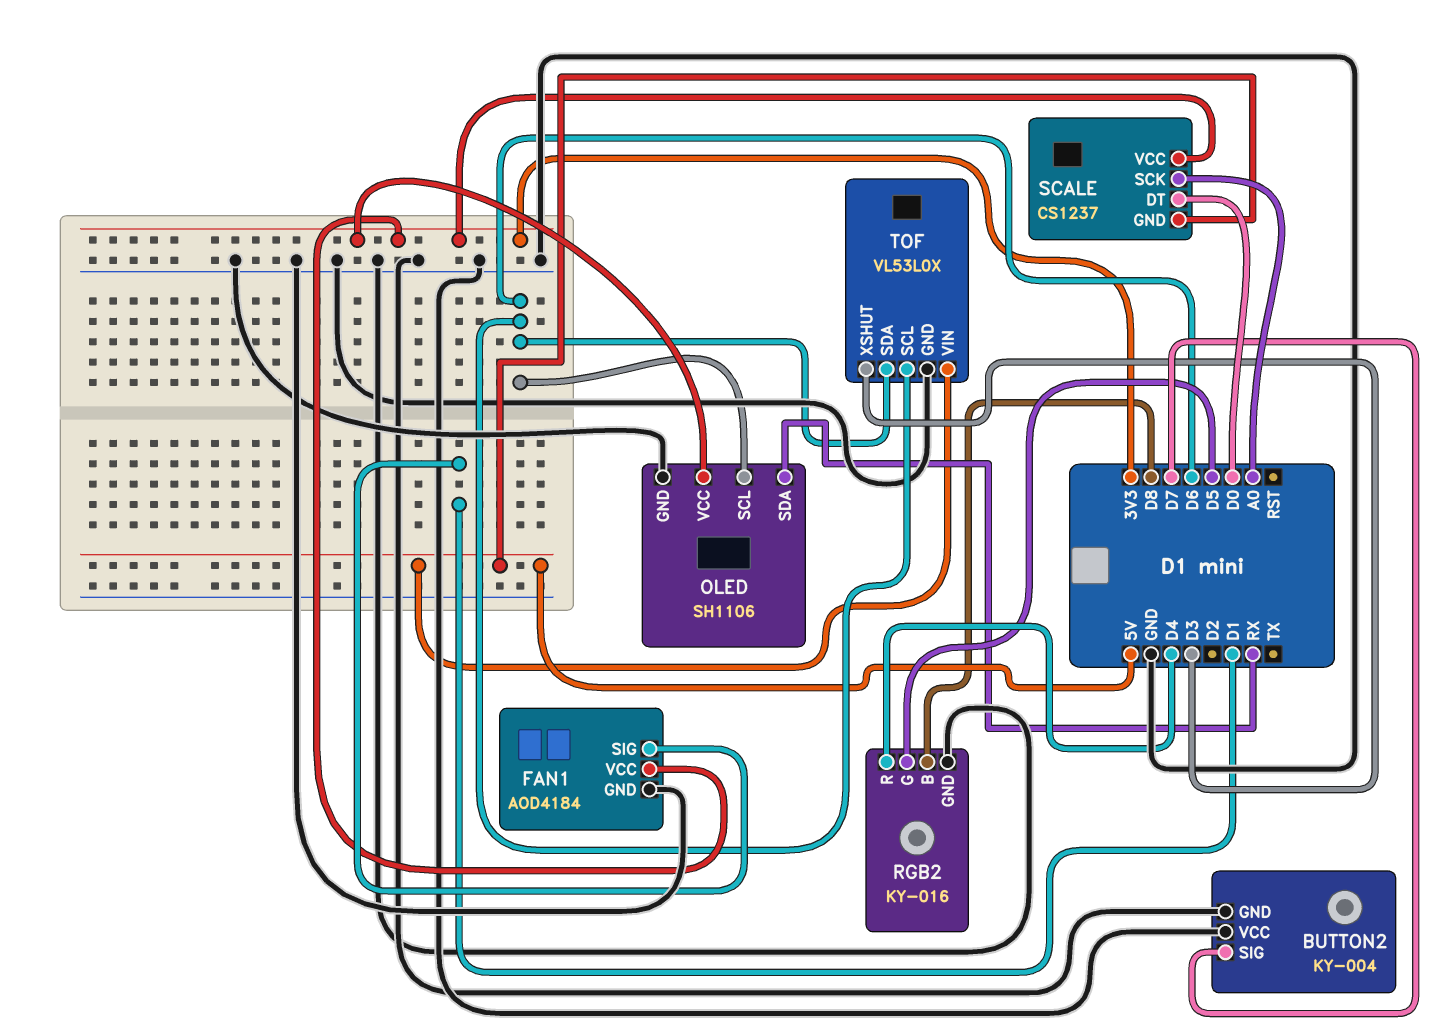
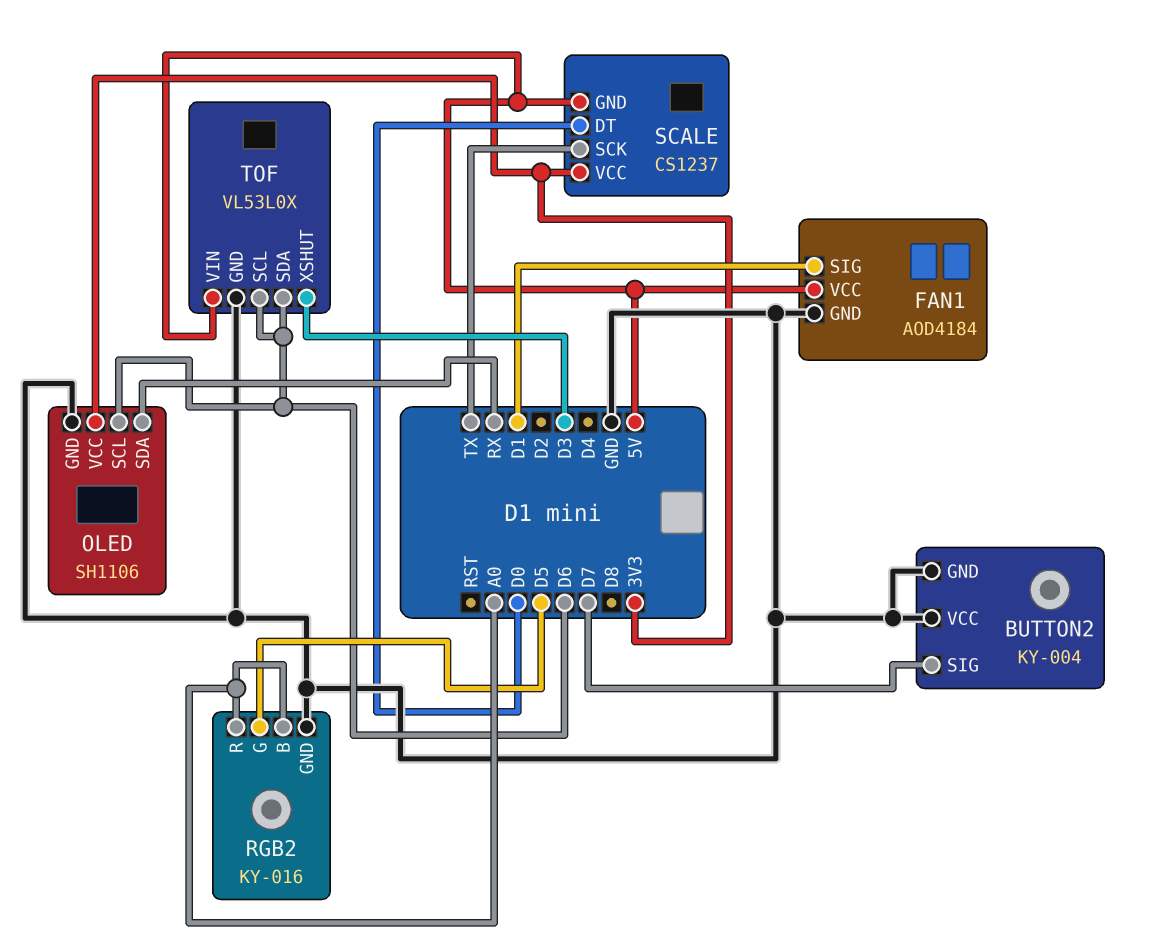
FAN1 pin VCC: 3V3 -> 5V
RGB2 pin B: D8 -> A0
RGB2 pin R: D4 -> A0
SCALE pin SCK: A0 -> TX

